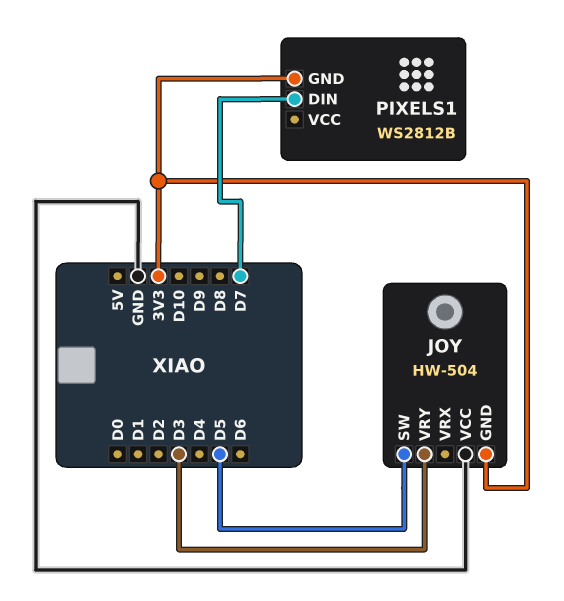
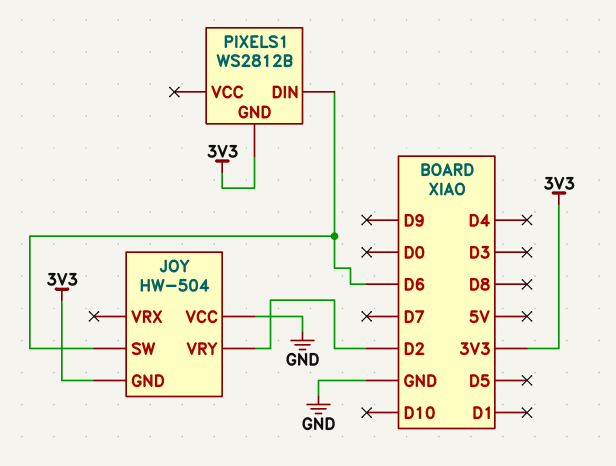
JOY pin SW: D5 -> D6
JOY pin VRY: D3 -> D2
PIXELS1 pin DIN: D7 -> D6

